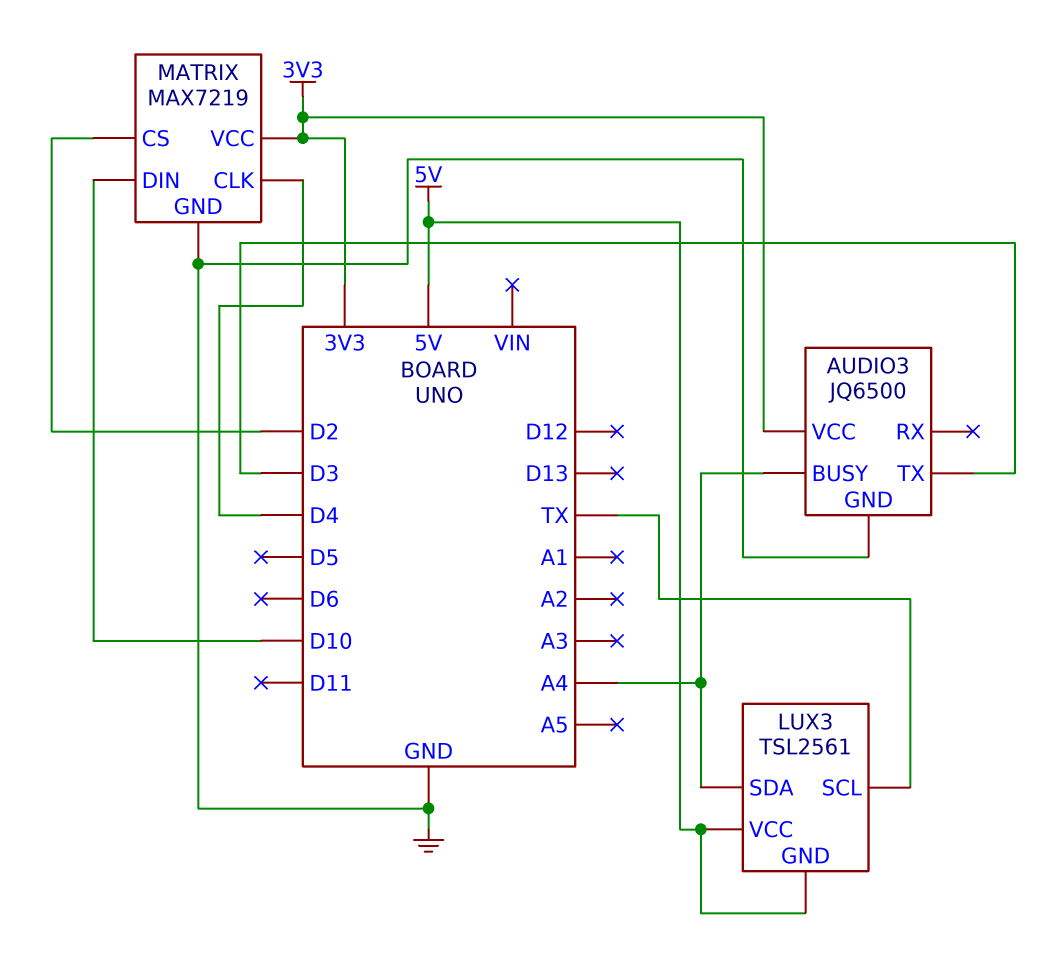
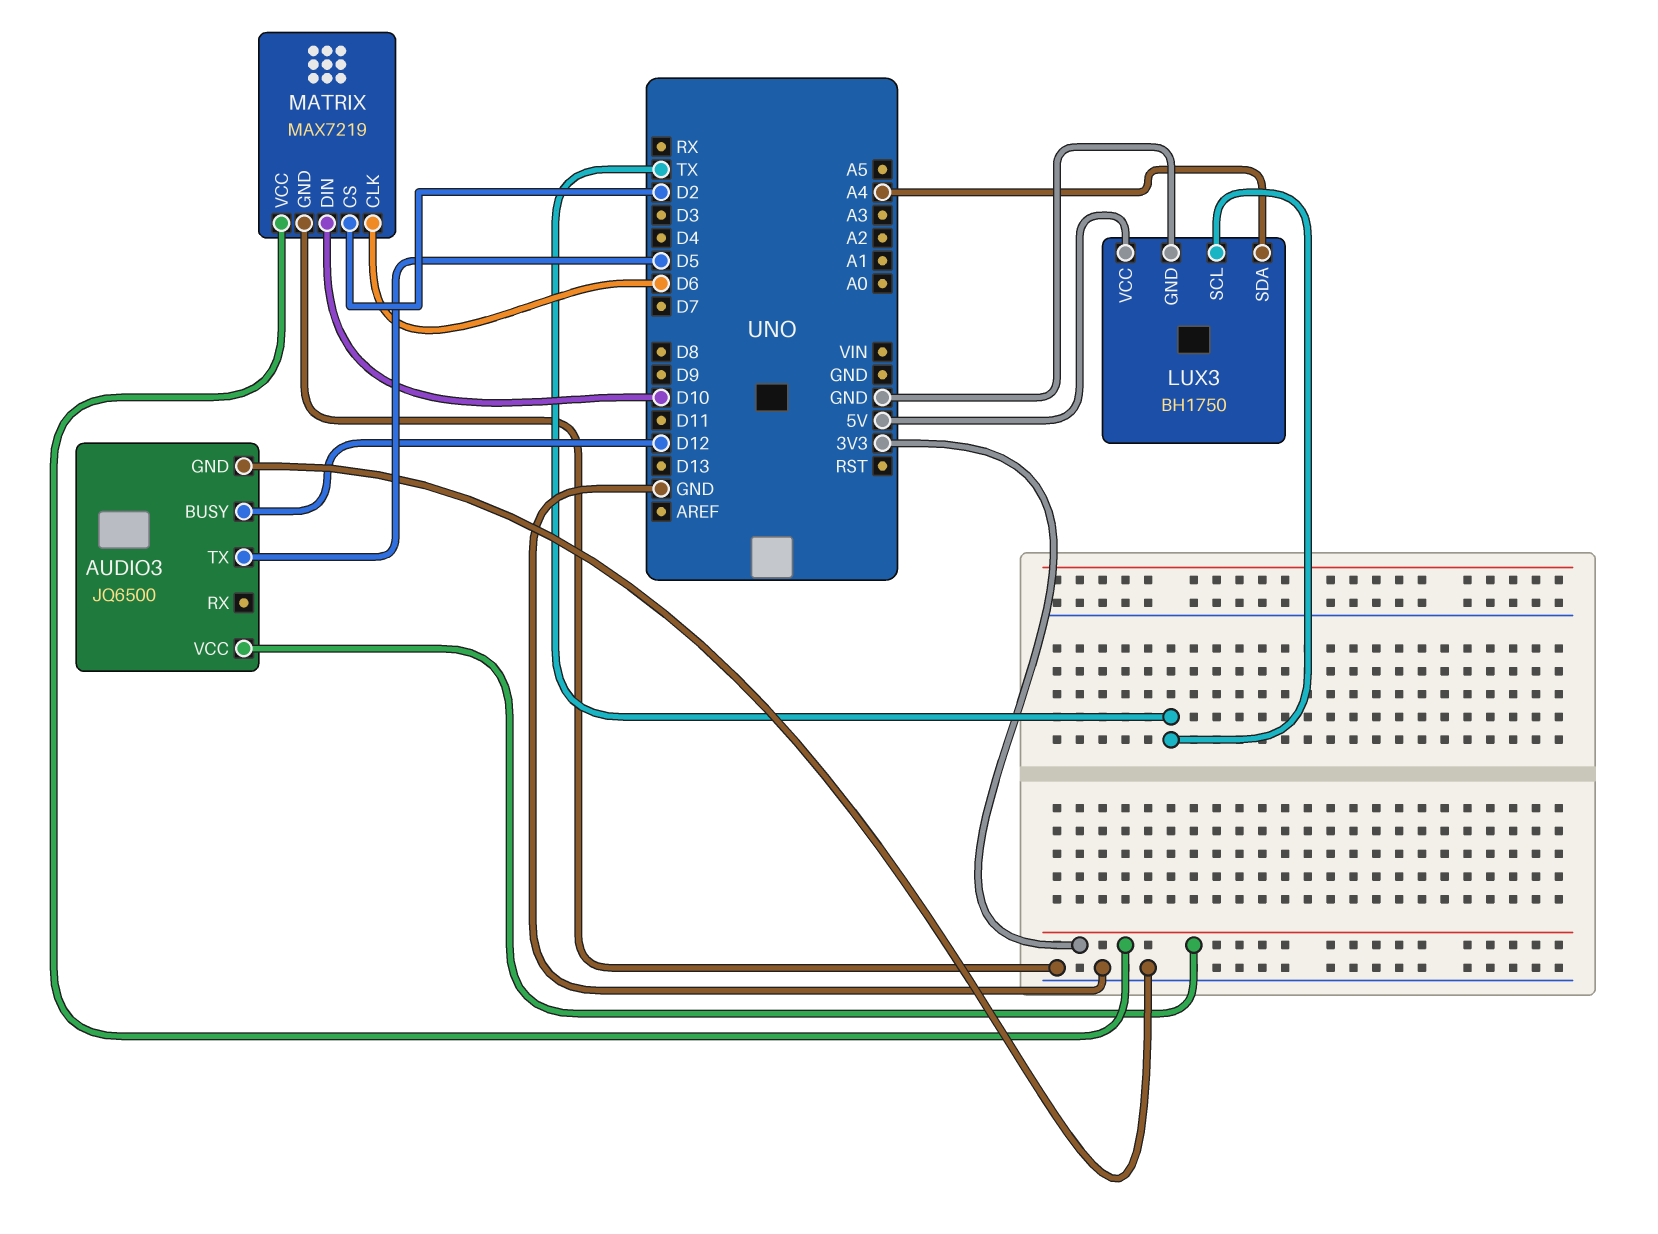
AUDIO3 pin BUSY: A4 -> D12
AUDIO3 pin TX: D3 -> D5
LUX3: TSL2561 -> BH1750
LUX3 pin GND: 5V -> GND
MATRIX pin CLK: D4 -> D6

